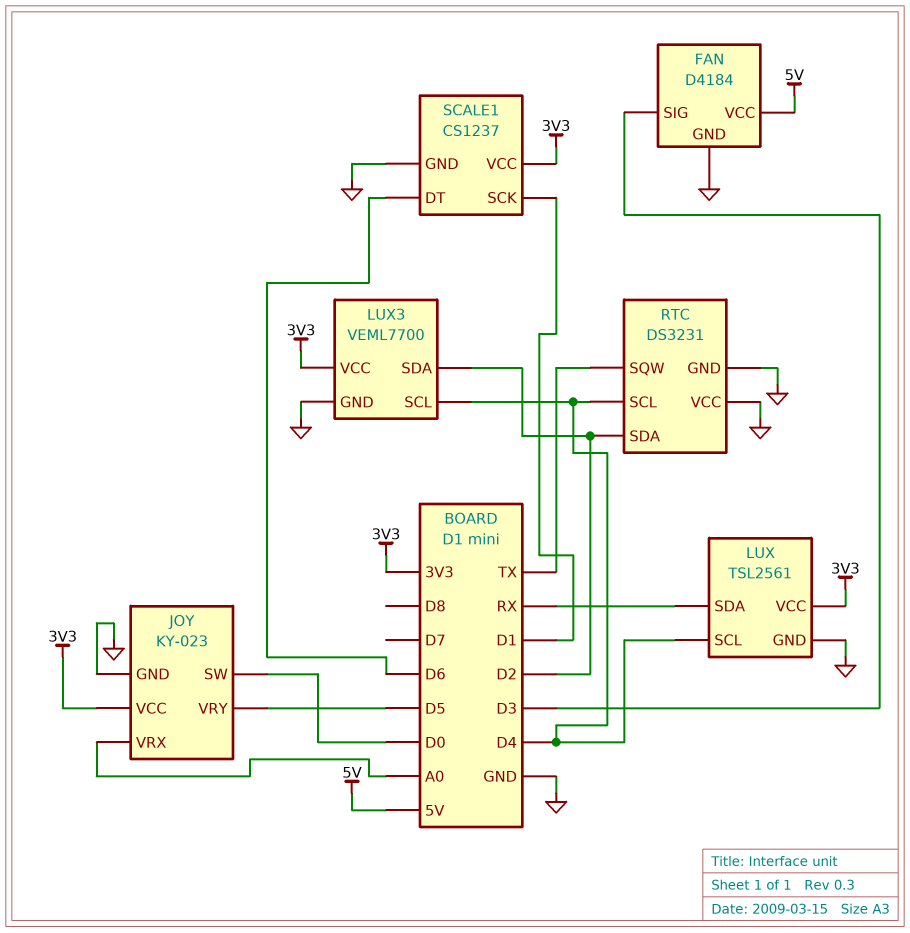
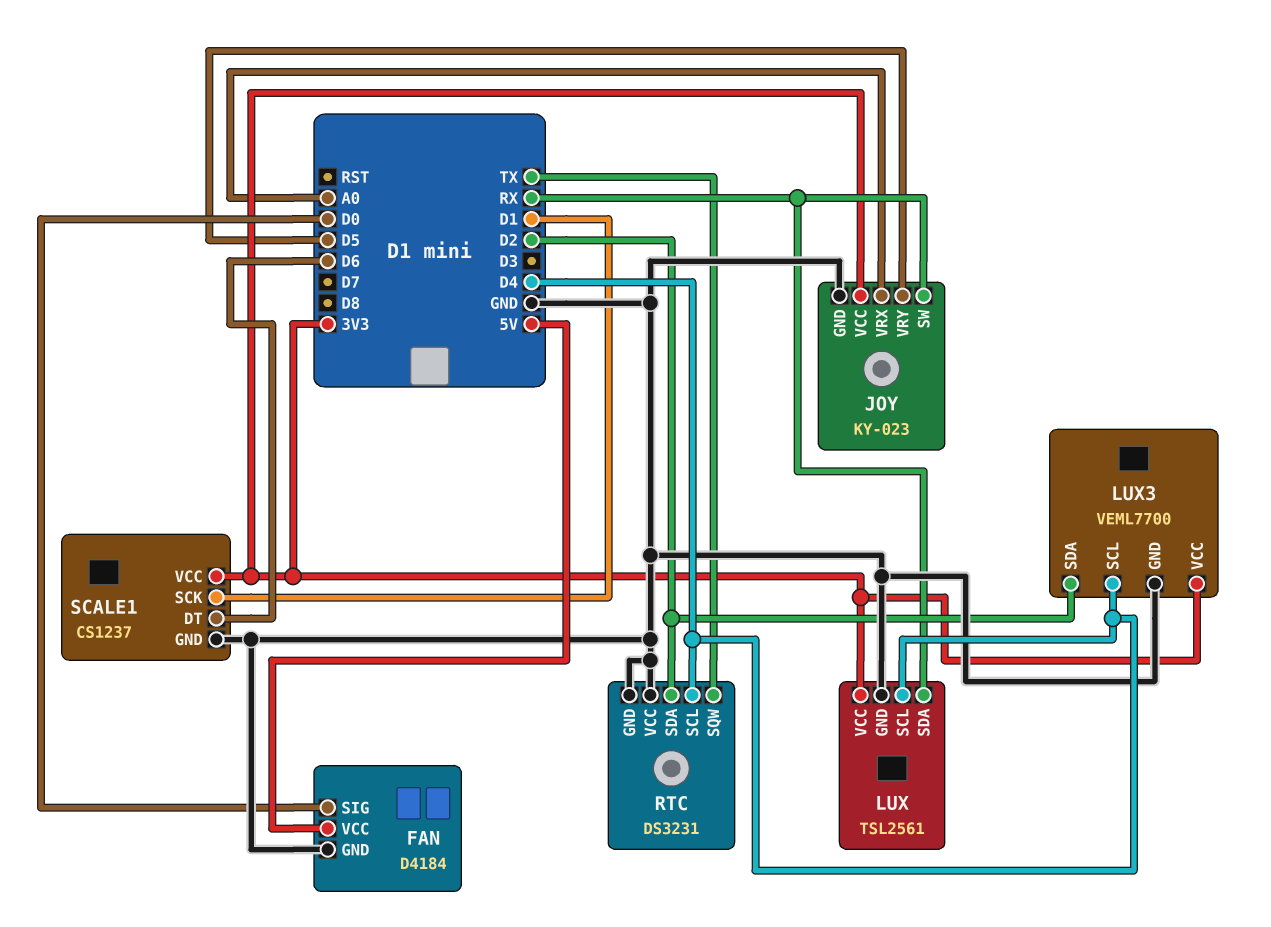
FAN pin SIG: D3 -> D0
JOY pin SW: D0 -> RX

